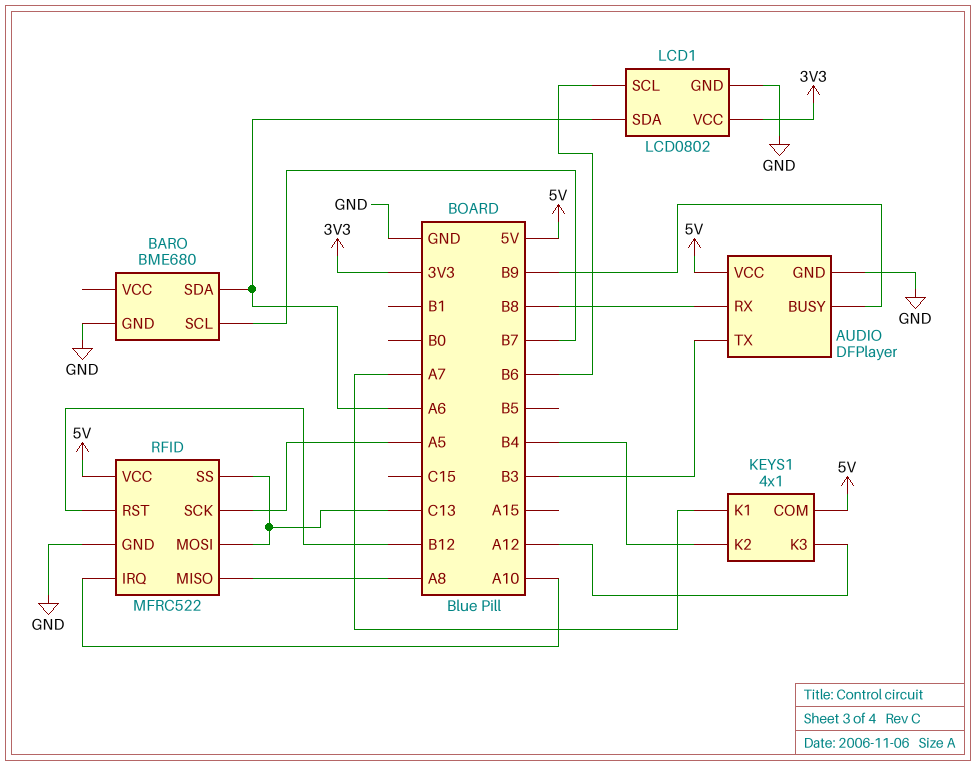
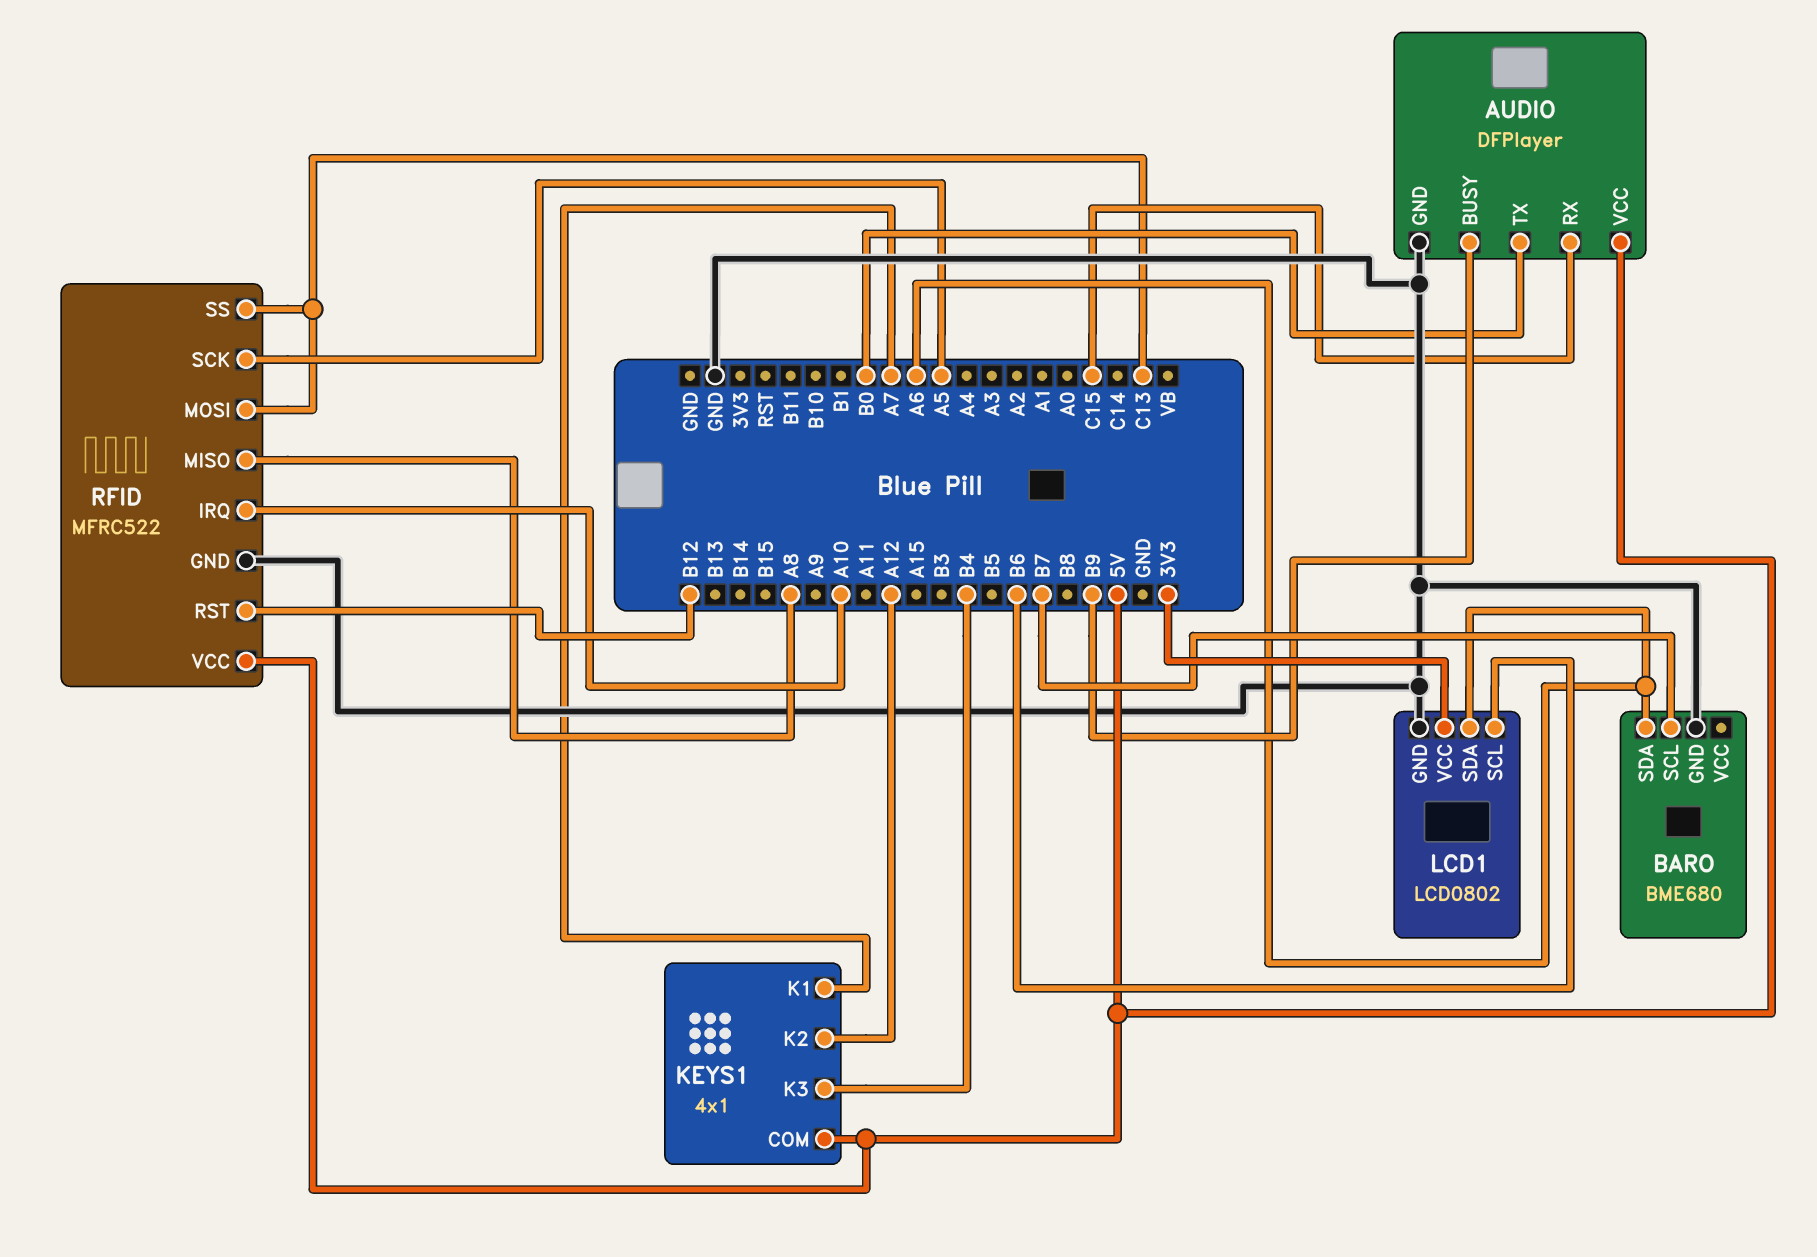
AUDIO pin RX: B8 -> C15
AUDIO pin TX: B3 -> B0
KEYS1 pin K2: B4 -> A12
KEYS1 pin K3: A12 -> B4

